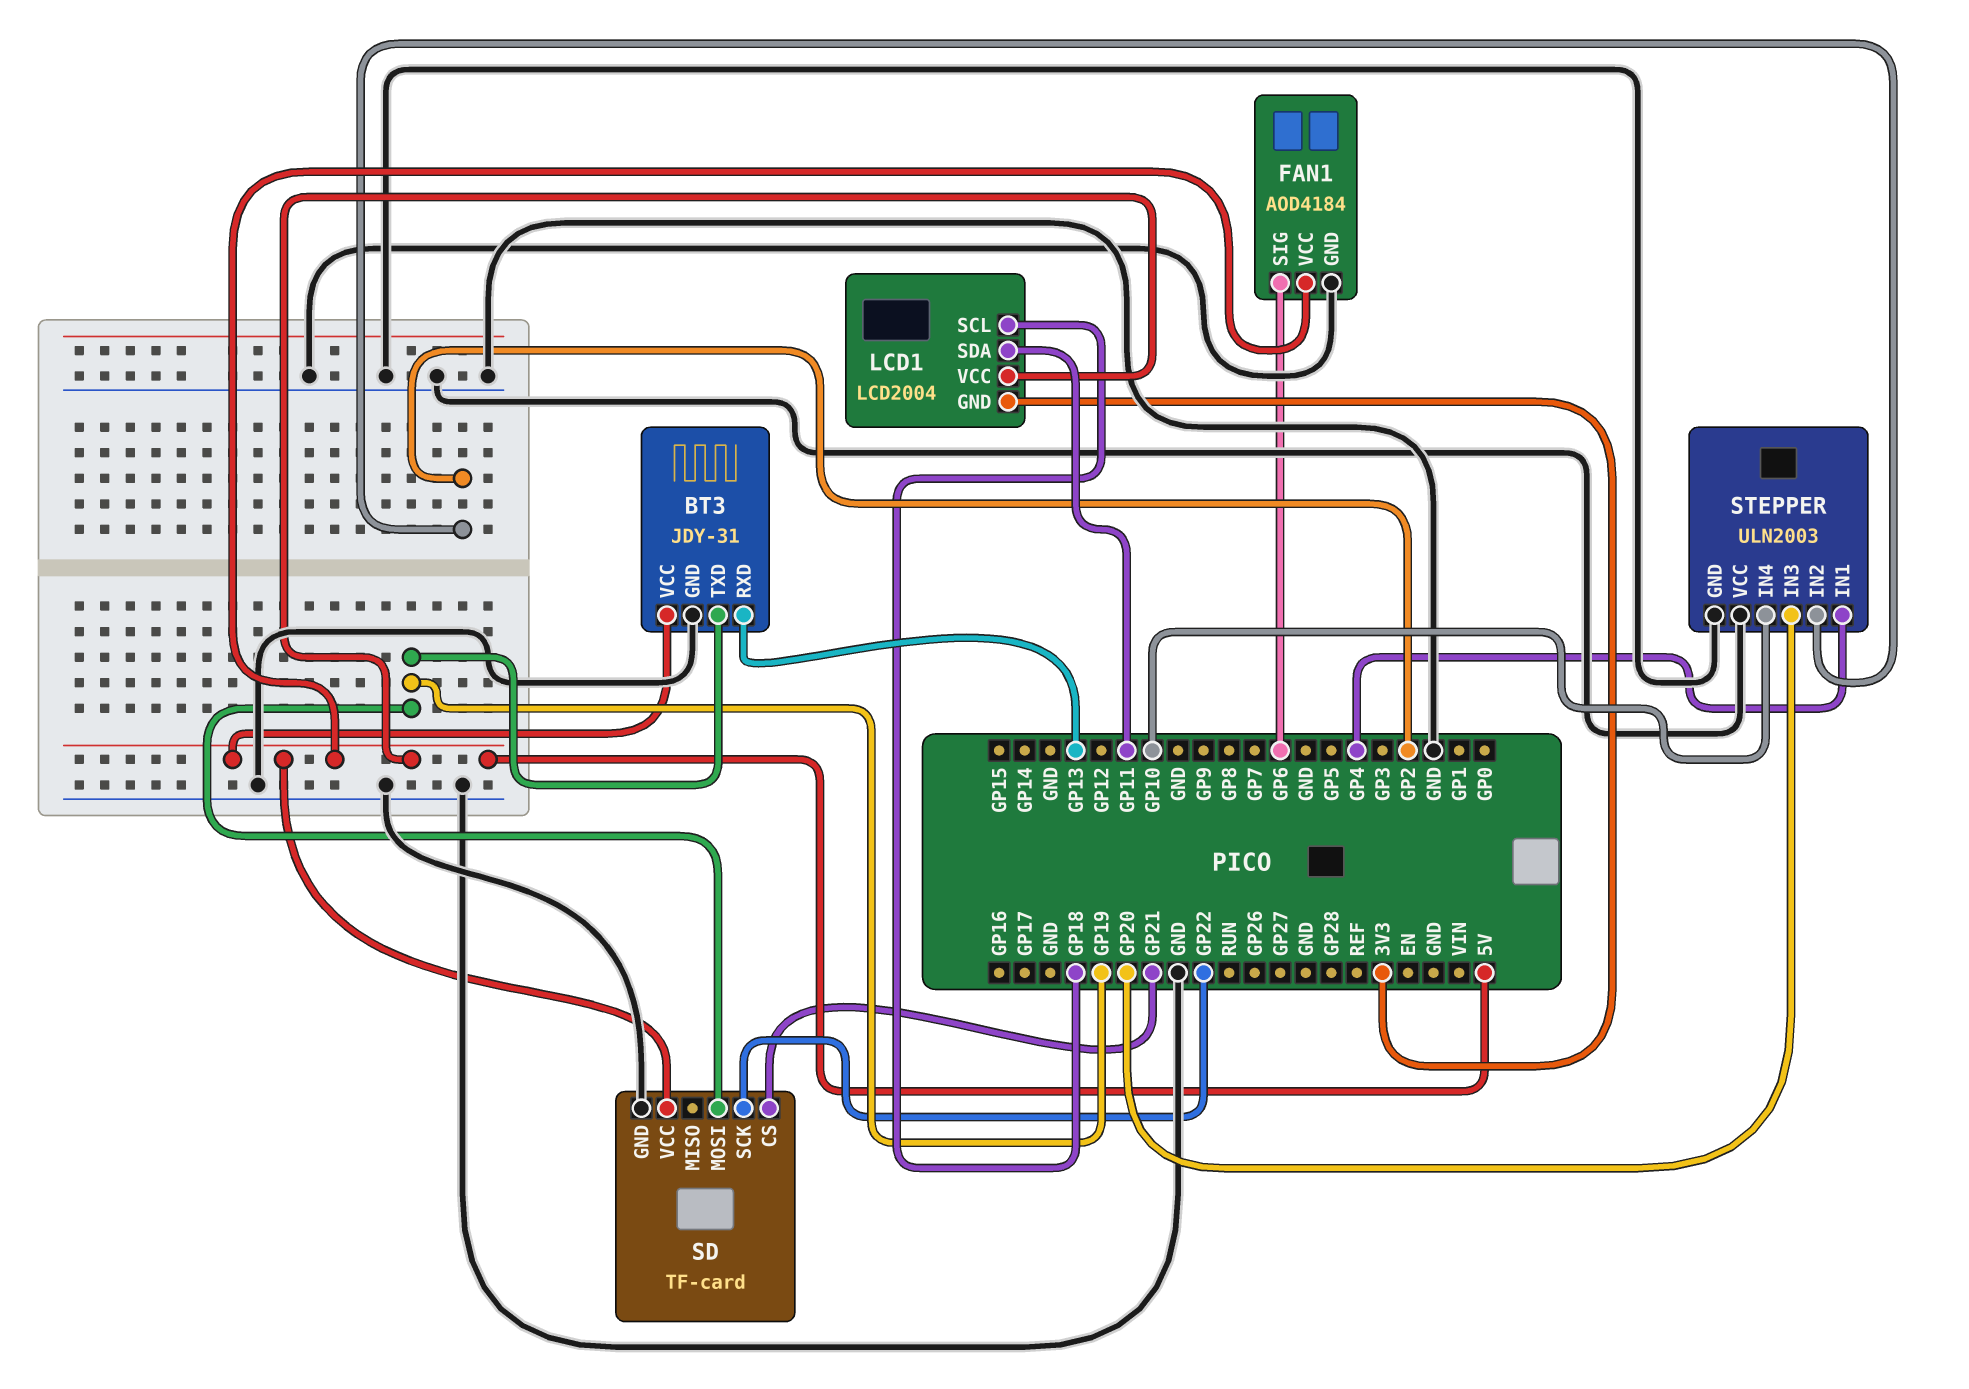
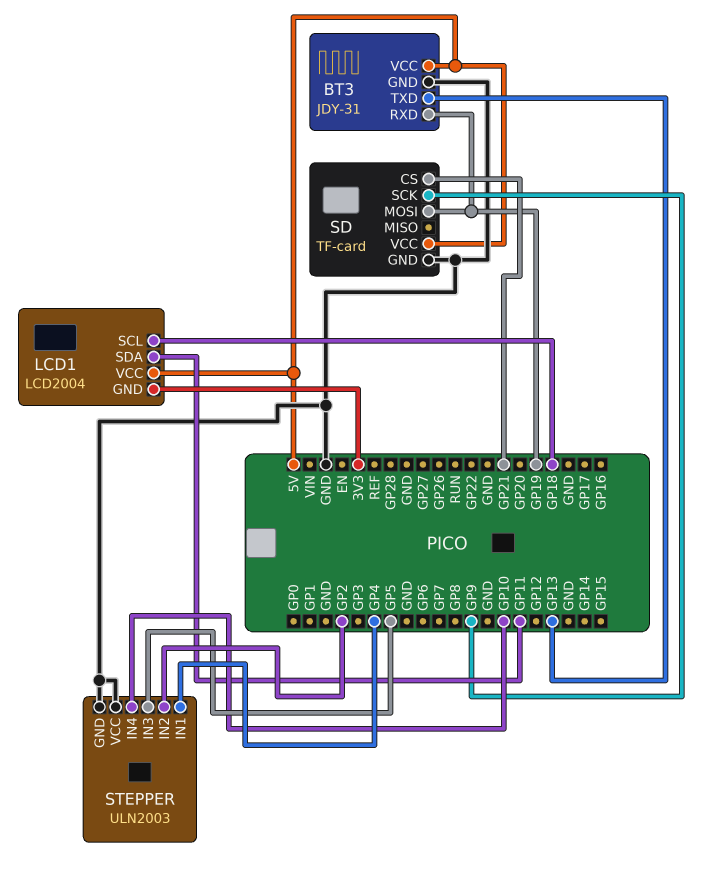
BT3 pin RXD: GP13 -> GP19
BT3 pin TXD: GP19 -> GP13
FAN1: AOD4184 -> none
FAN1 pin GND: GND -> none
FAN1 pin SIG: GP6 -> none
FAN1 pin VCC: 5V -> none
SD pin SCK: GP22 -> GP9
STEPPER pin IN3: GP20 -> GP5

